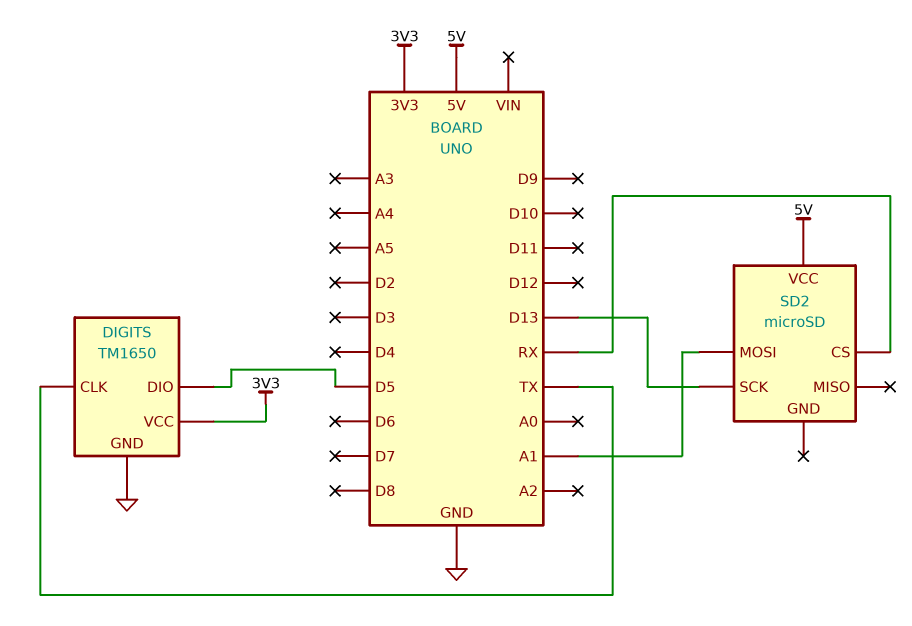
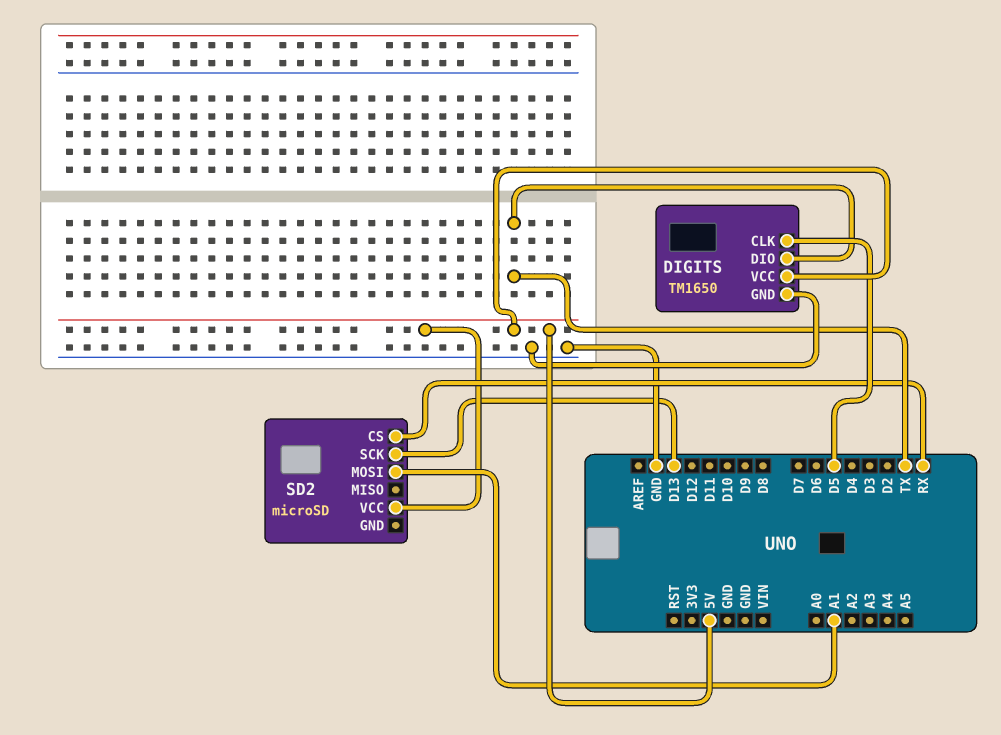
DIGITS pin CLK: TX -> D5
DIGITS pin DIO: D5 -> TX
DIGITS pin VCC: 3V3 -> 5V

